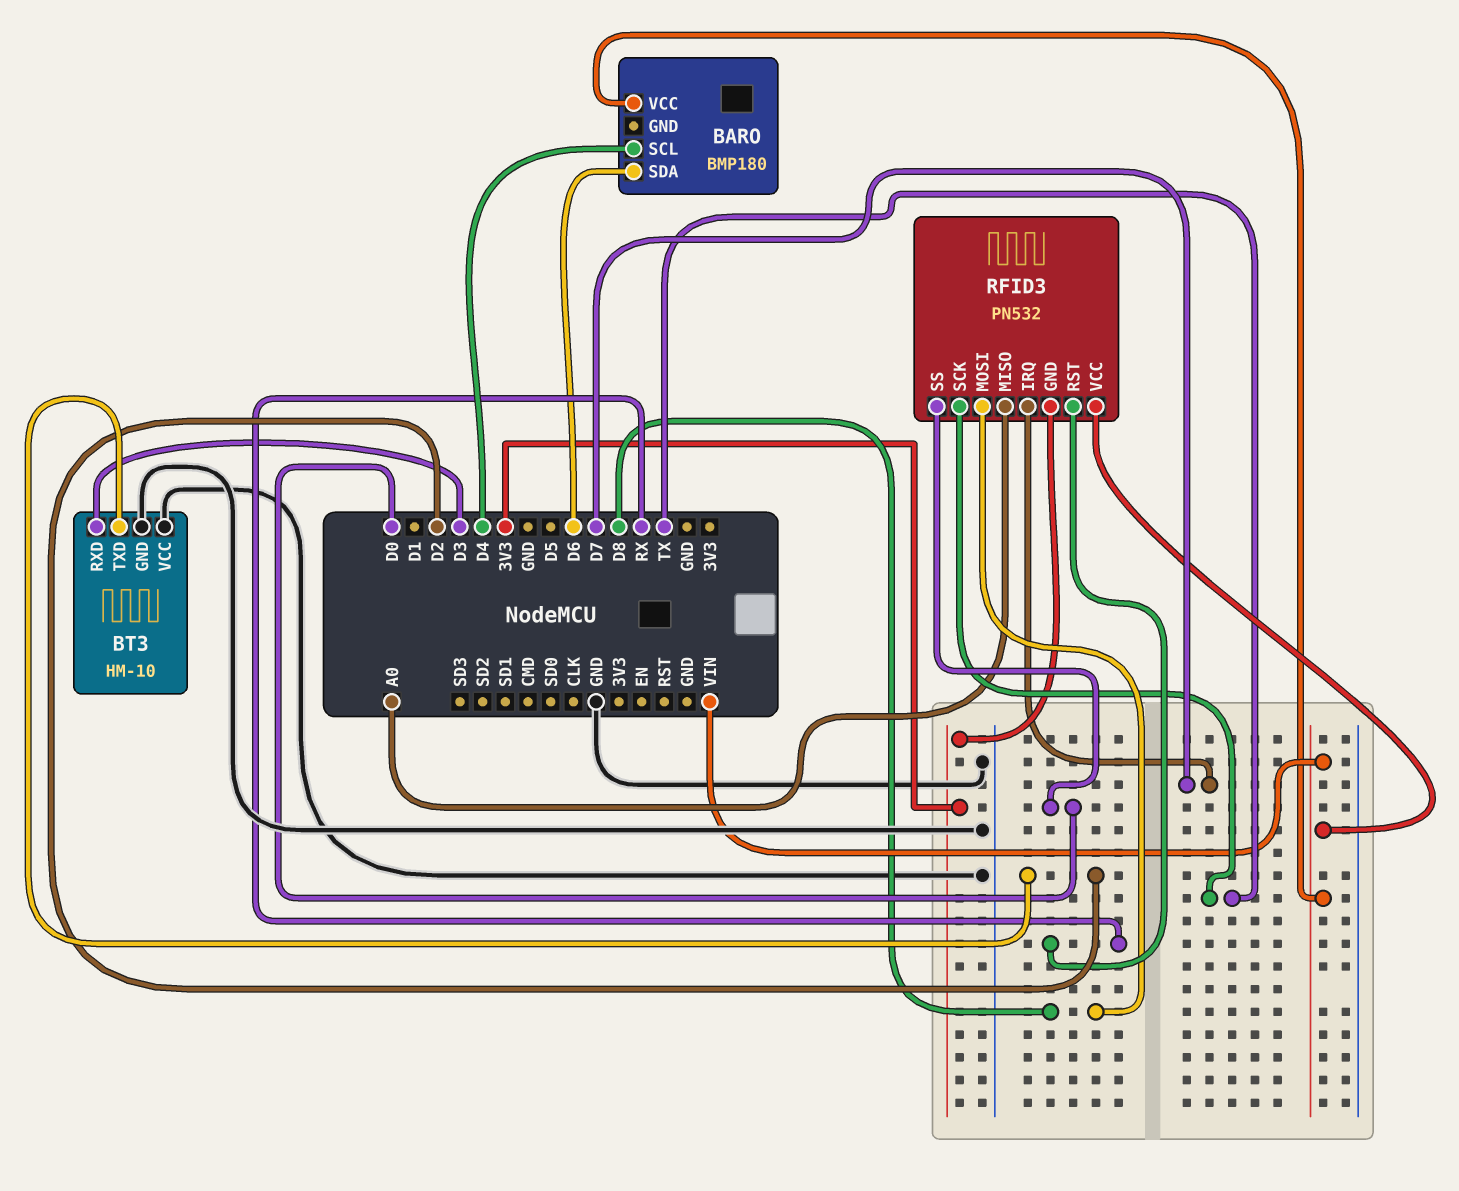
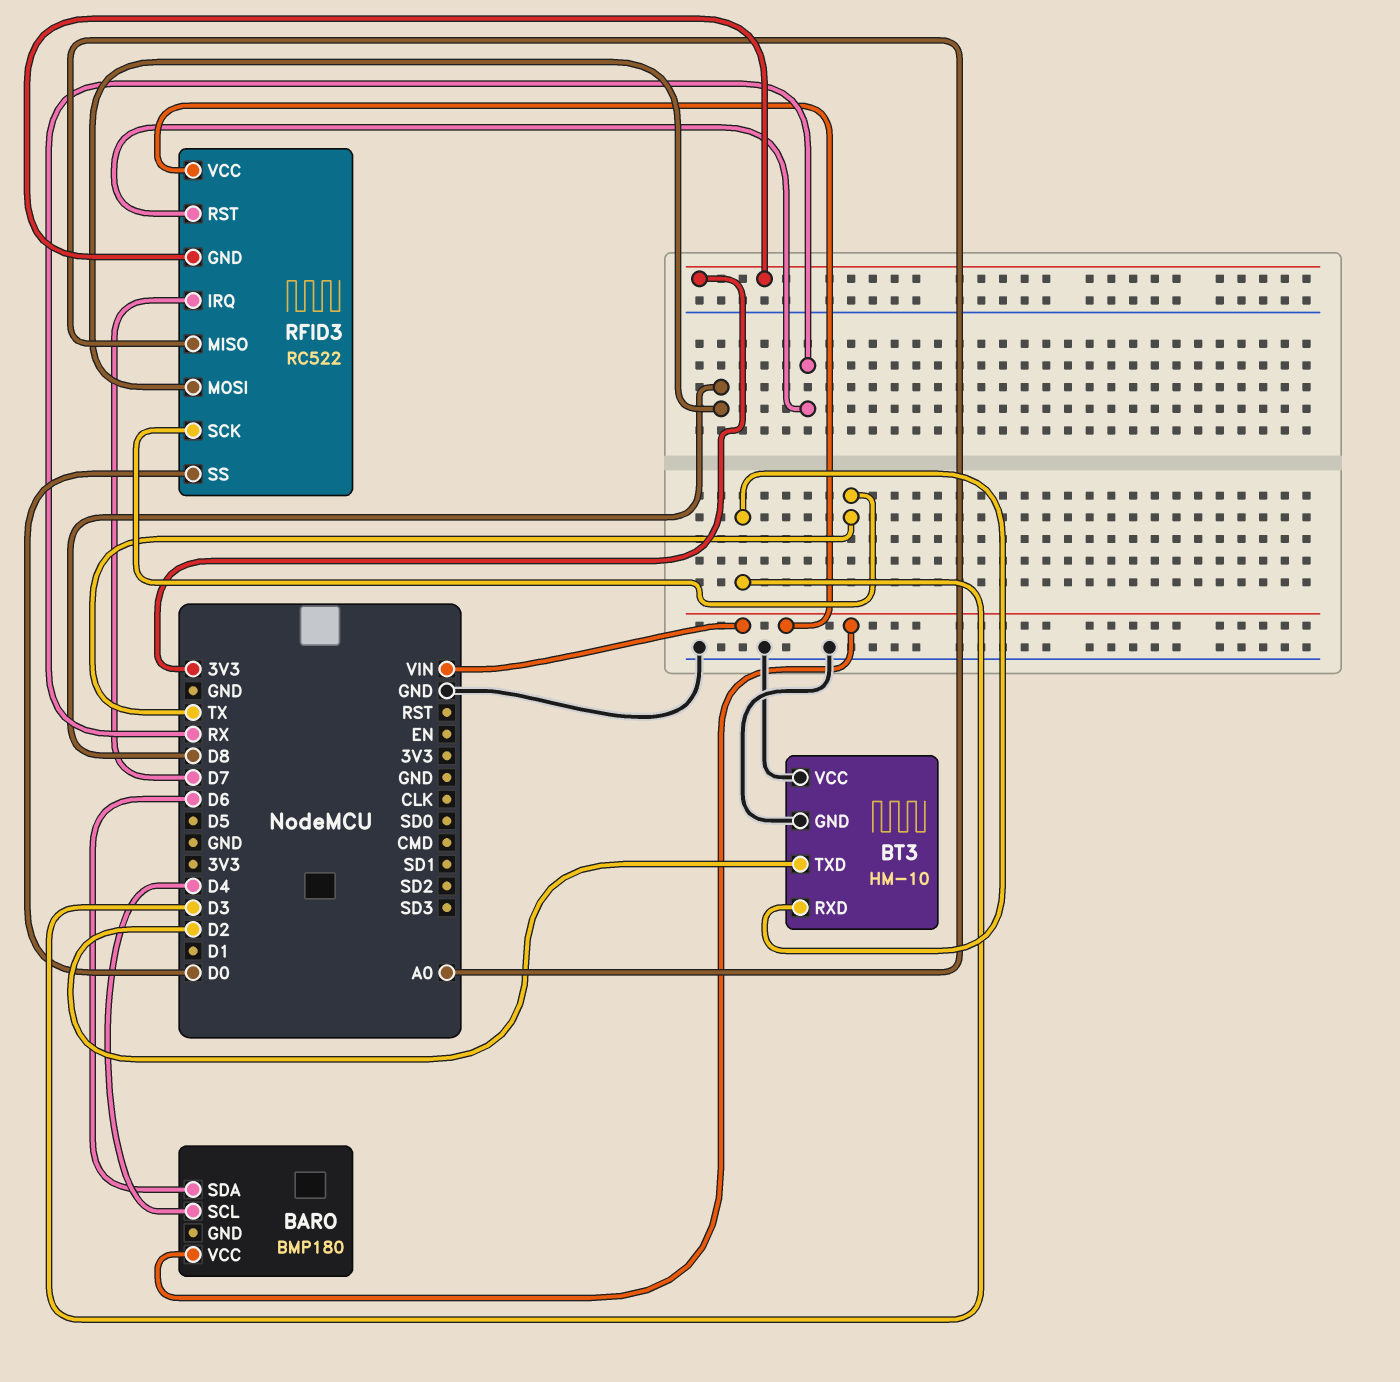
RFID3: PN532 -> RC522

